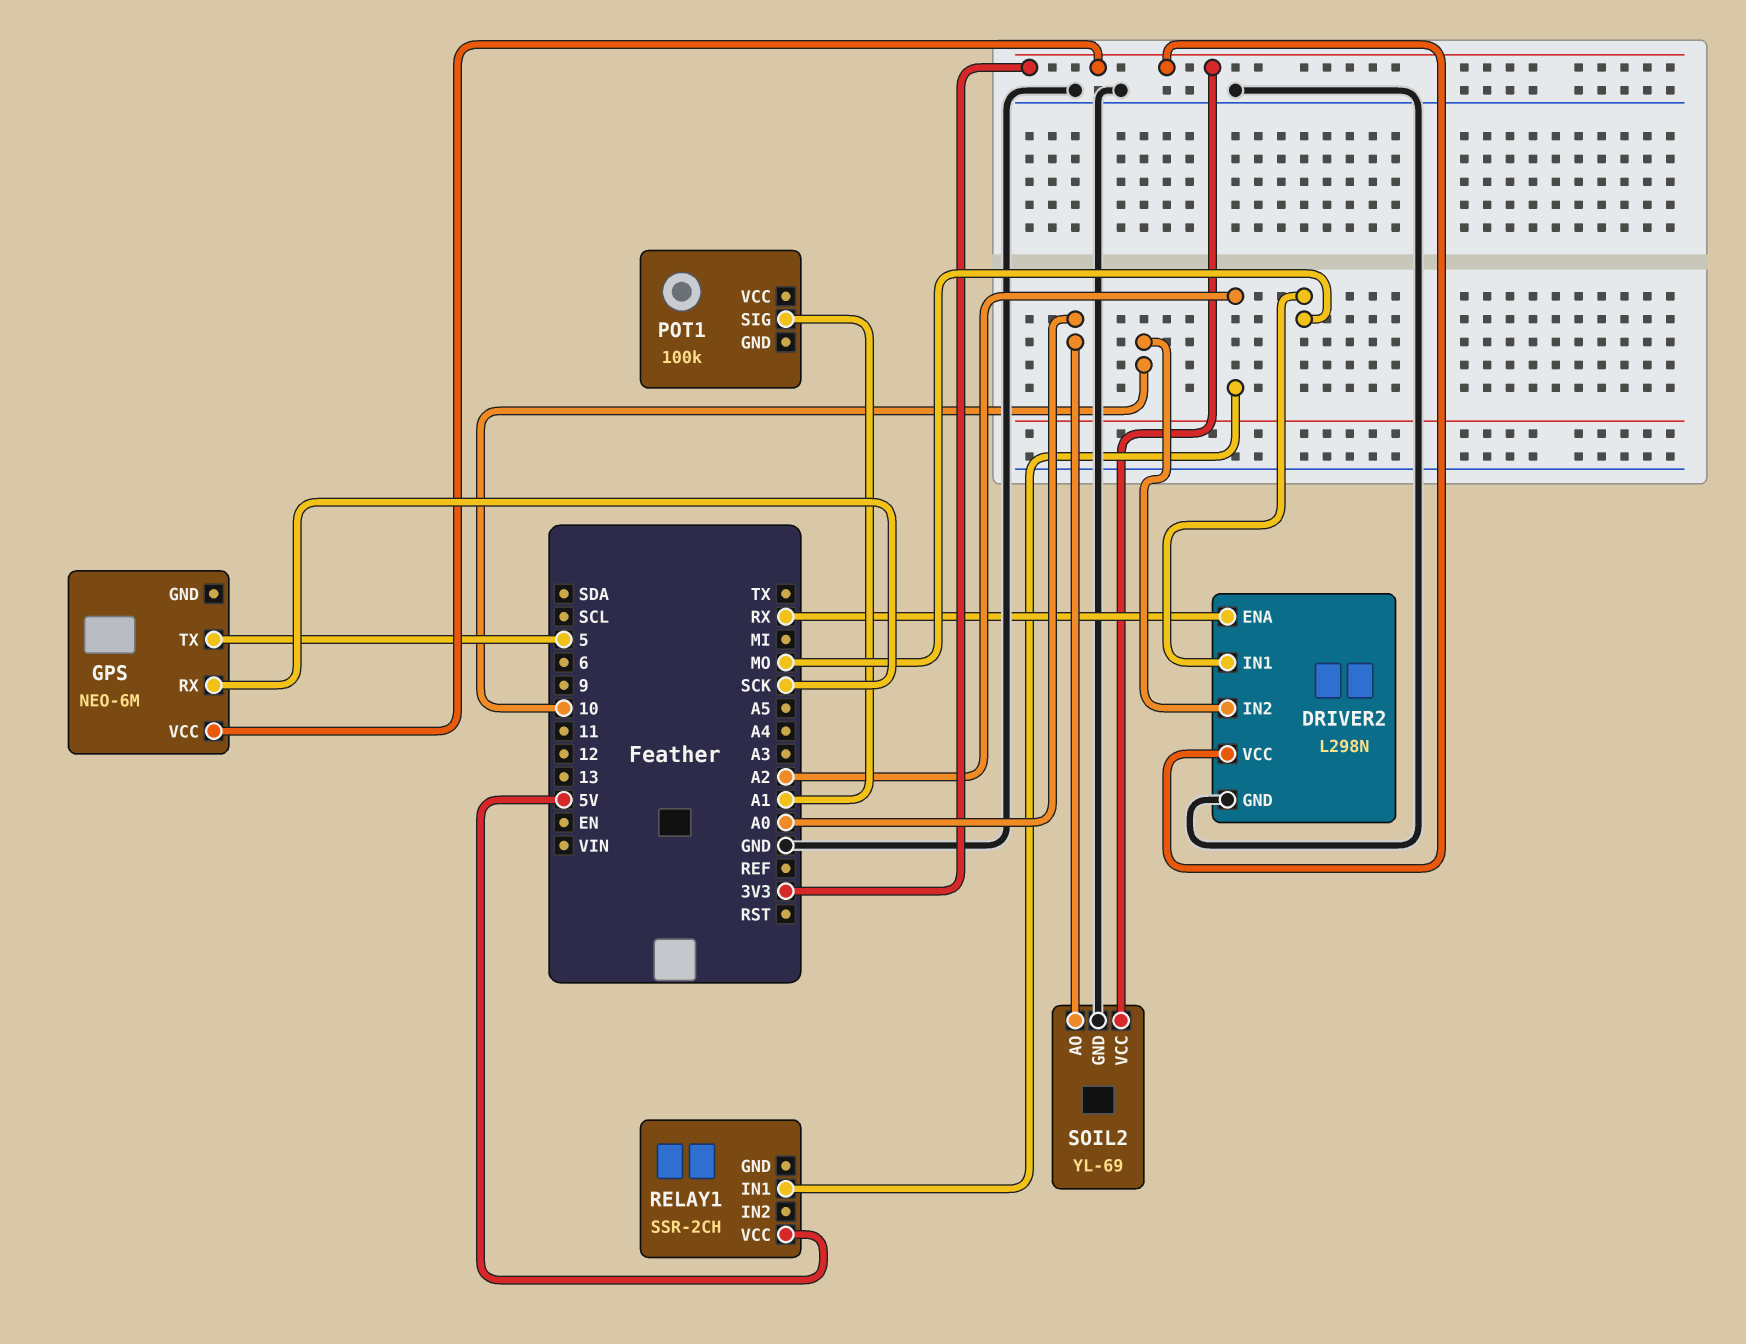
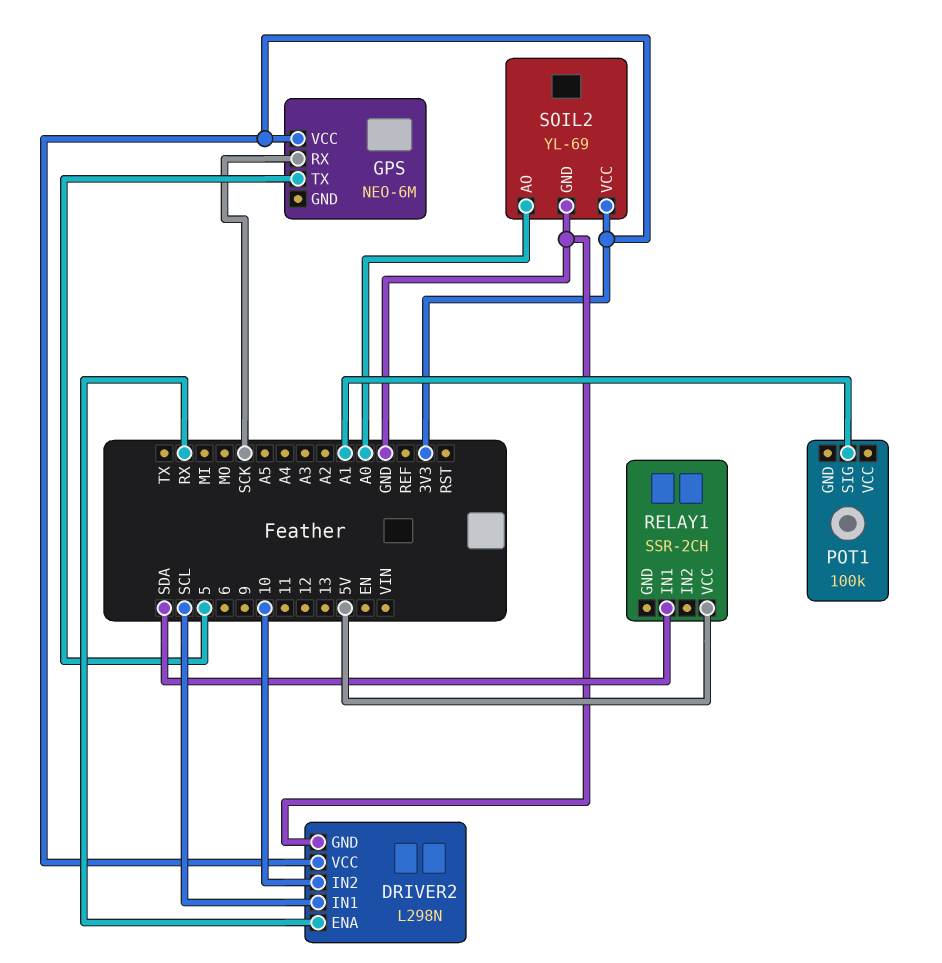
DRIVER2 pin IN1: MO -> SCL
RELAY1 pin IN1: A2 -> SDA

